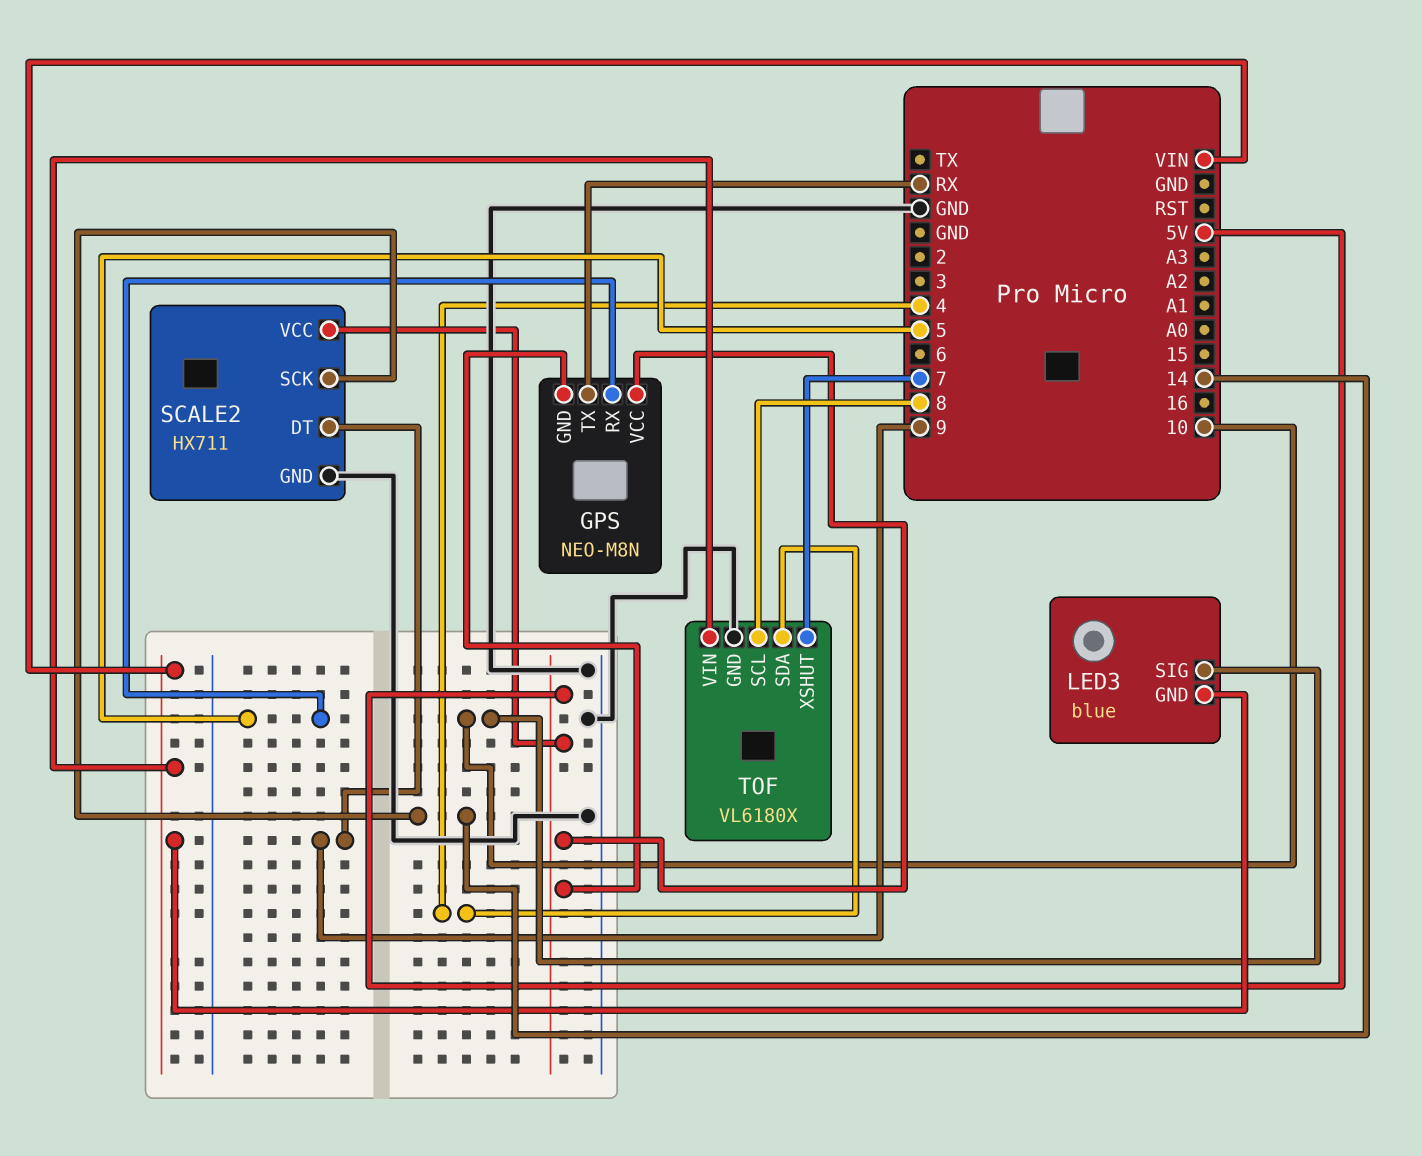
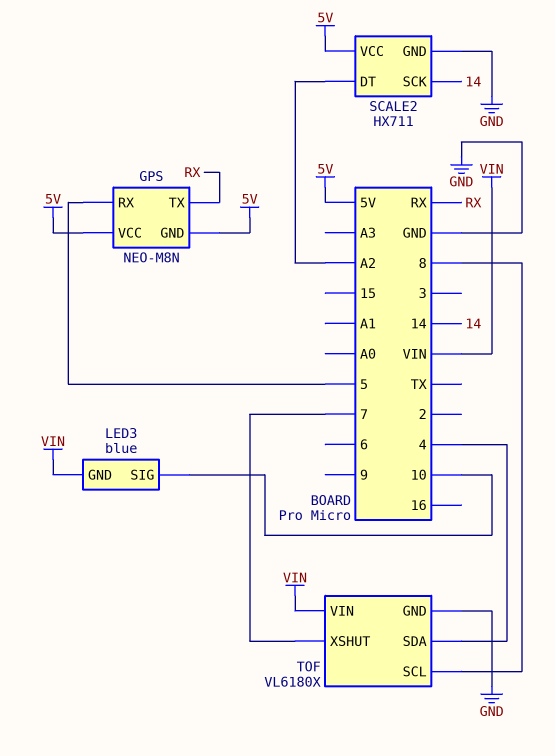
SCALE2 pin DT: 9 -> A2

